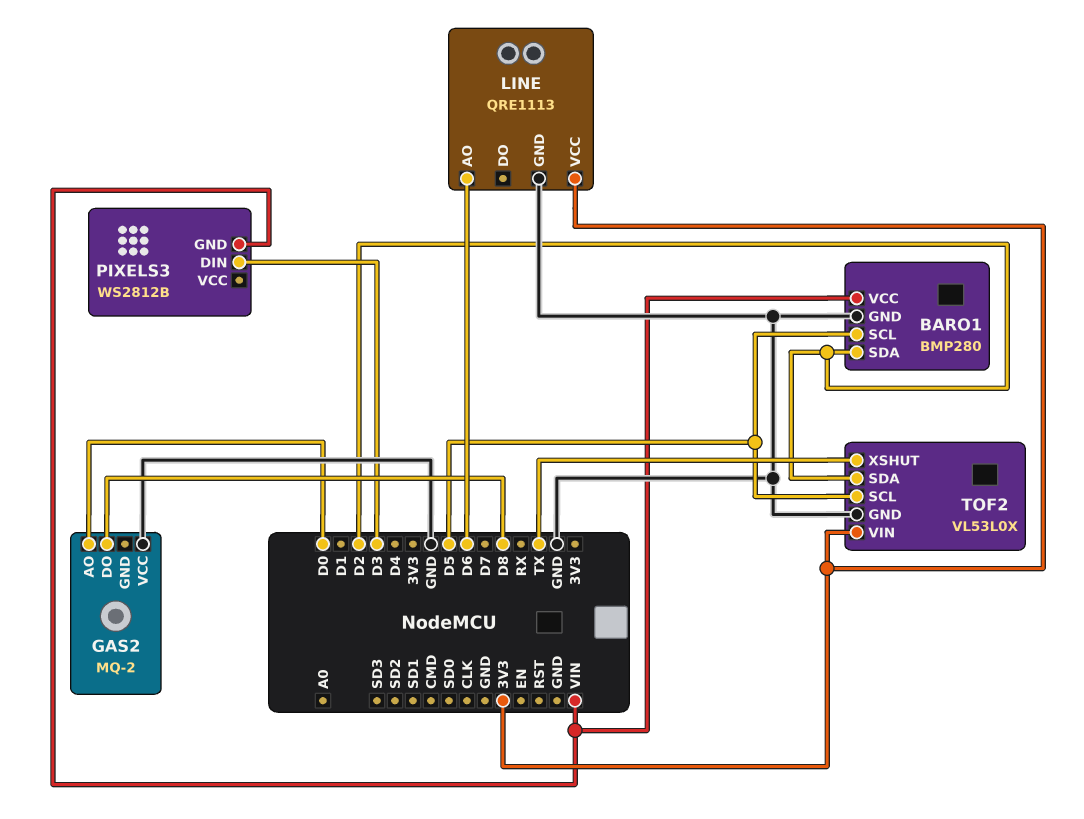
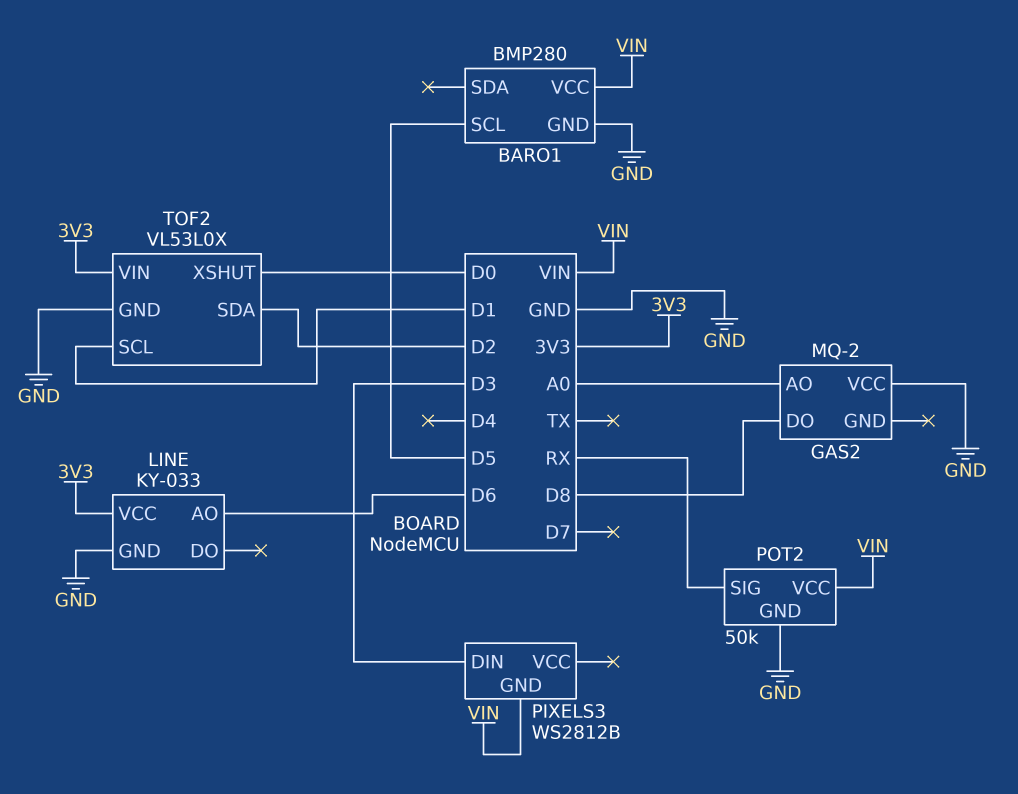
BARO1 pin SDA: D2 -> none
GAS2 pin AO: D0 -> A0
LINE: QRE1113 -> KY-033
POT2: none -> 50k
POT2 pin GND: none -> GND
POT2 pin SIG: none -> RX
POT2 pin VCC: none -> VIN
TOF2 pin SCL: D5 -> D1
TOF2 pin XSHUT: TX -> D0

